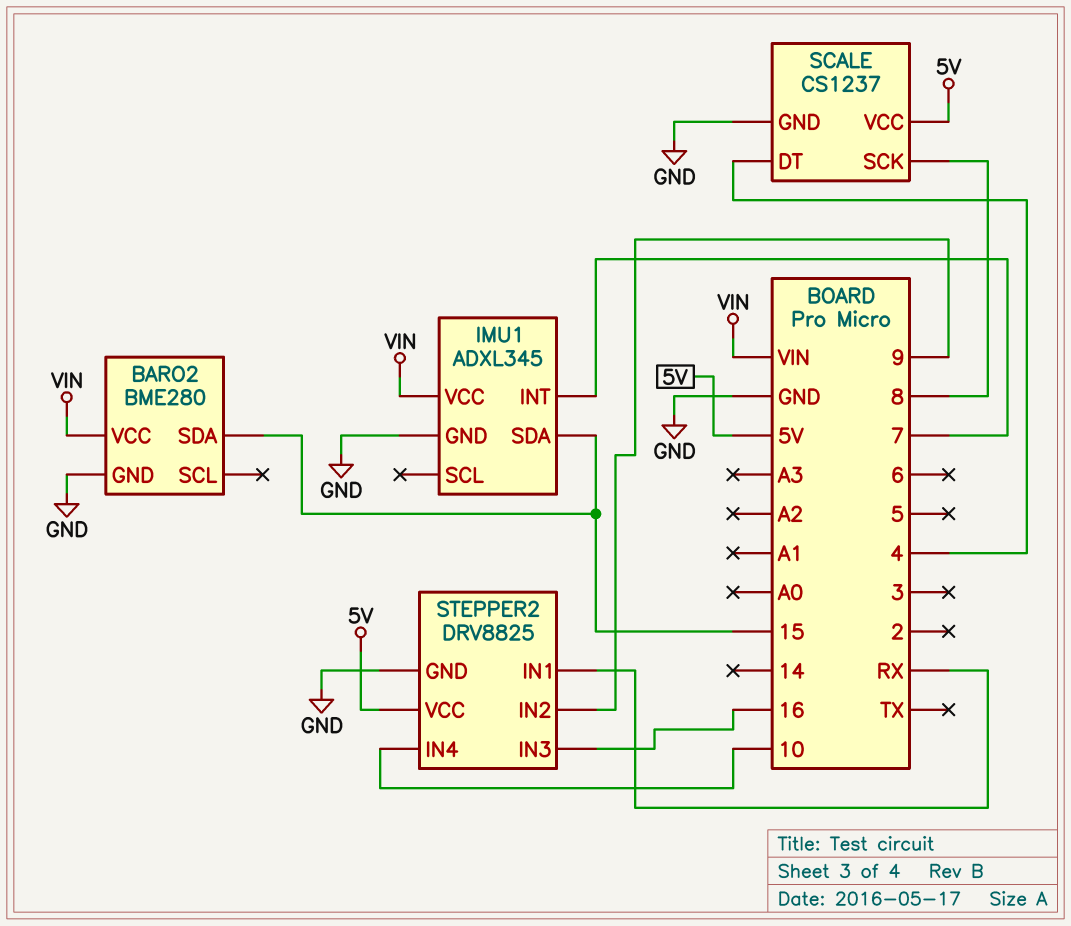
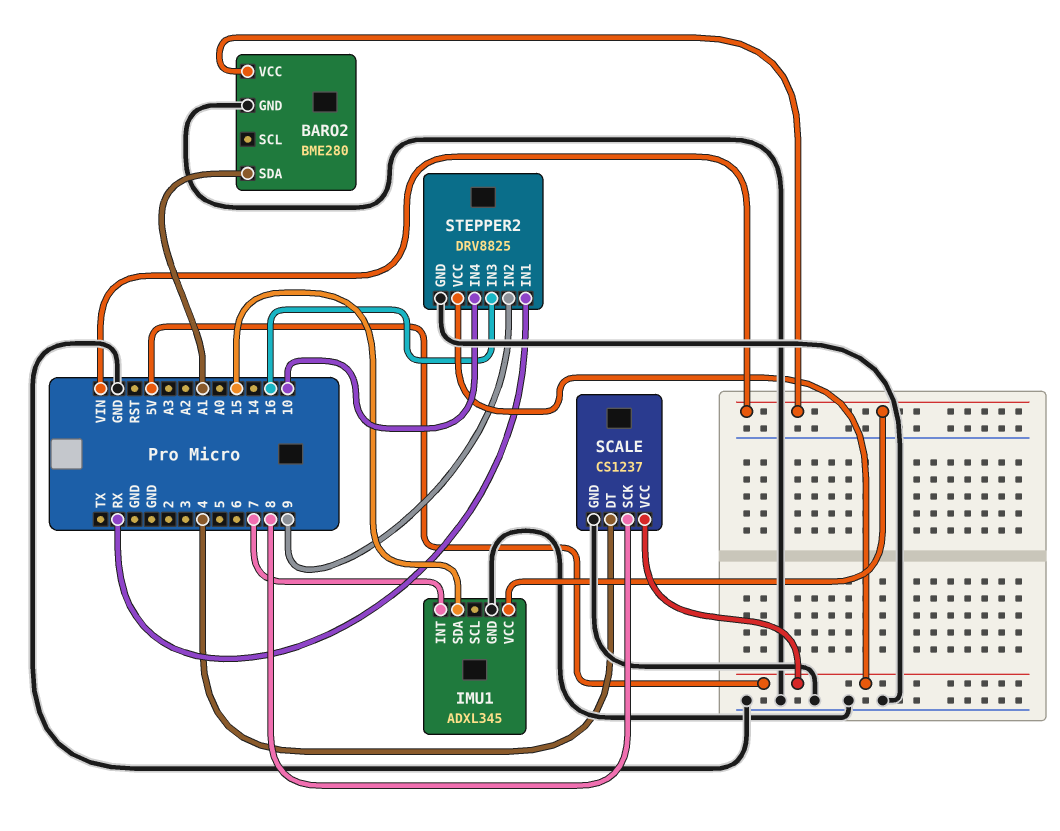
BARO2 pin SDA: 15 -> A1

